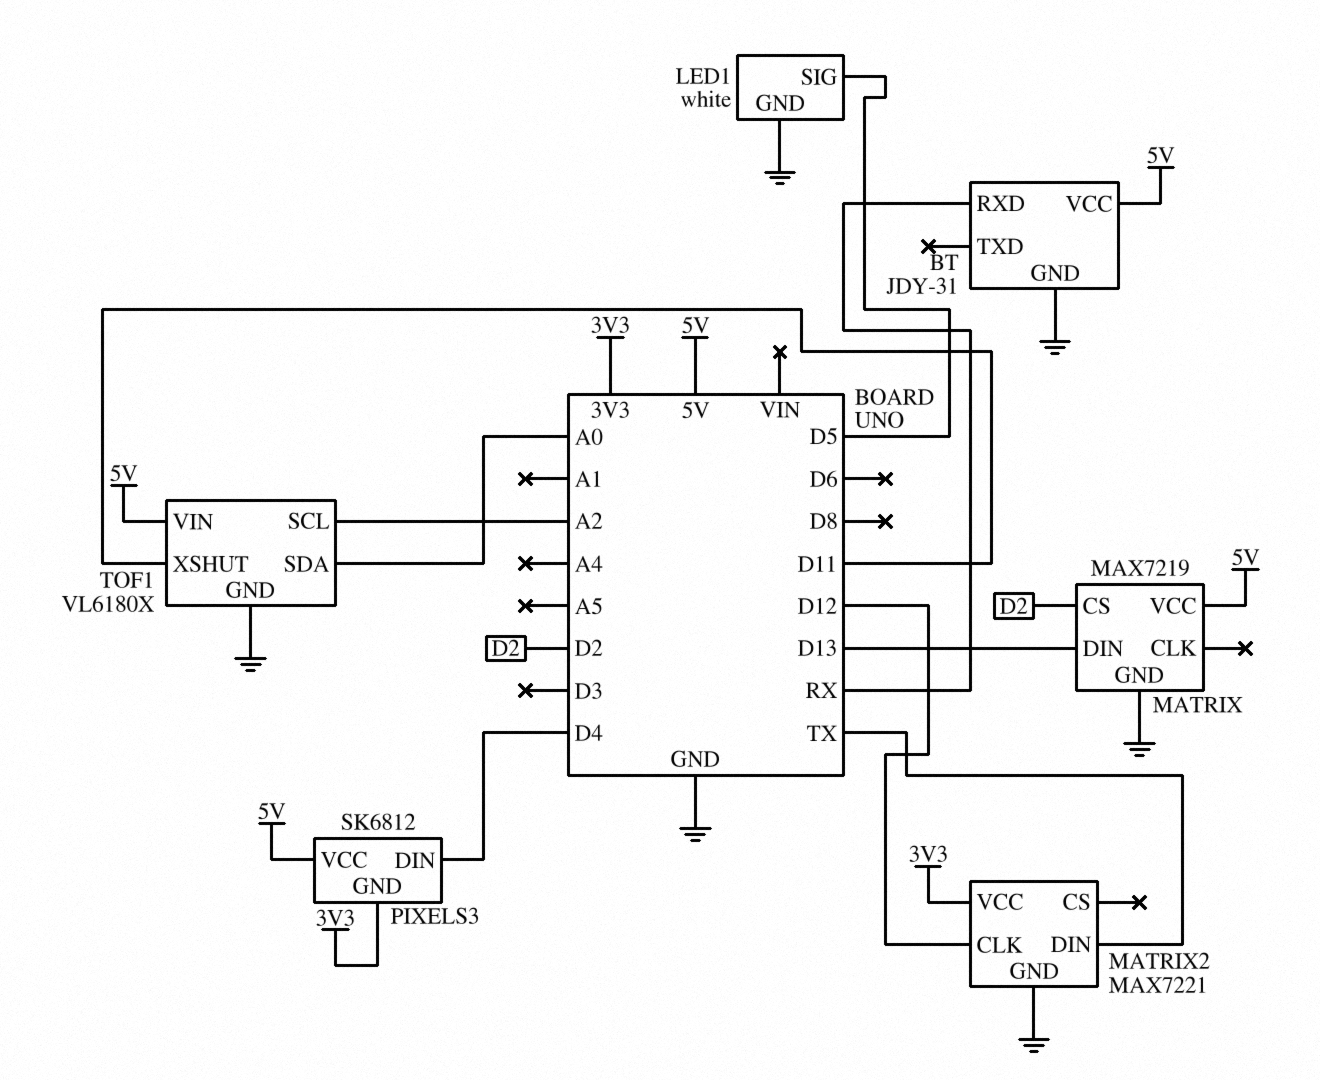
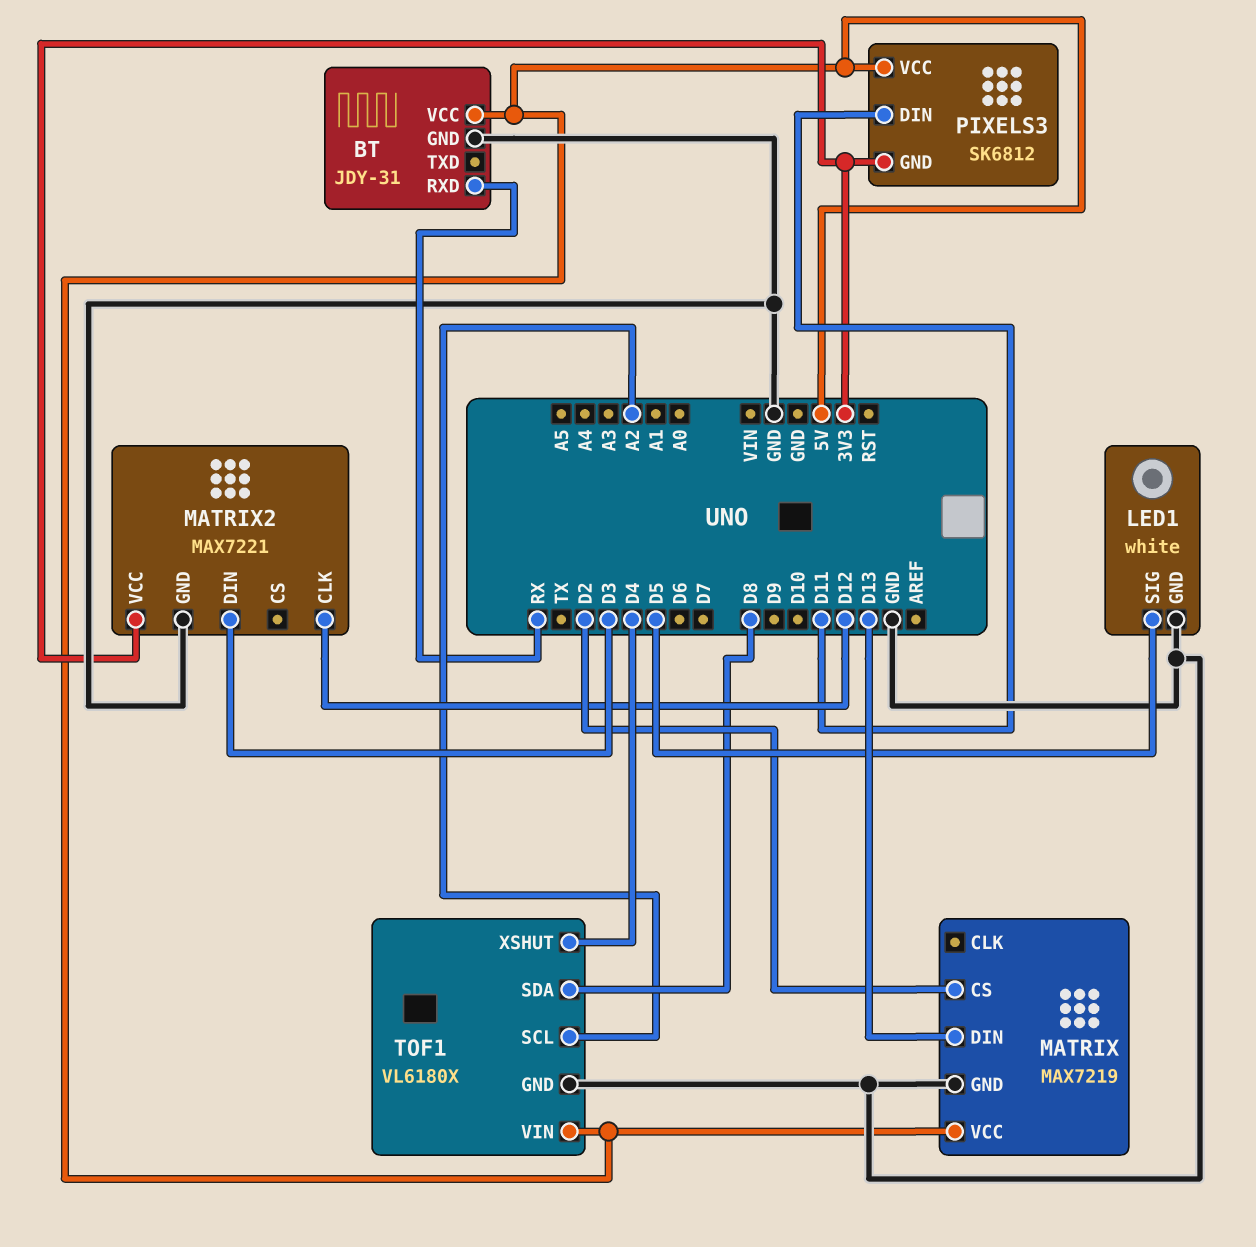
MATRIX2 pin DIN: TX -> D3
PIXELS3 pin DIN: D4 -> D11
TOF1 pin SDA: A0 -> D8
TOF1 pin XSHUT: D11 -> D4

